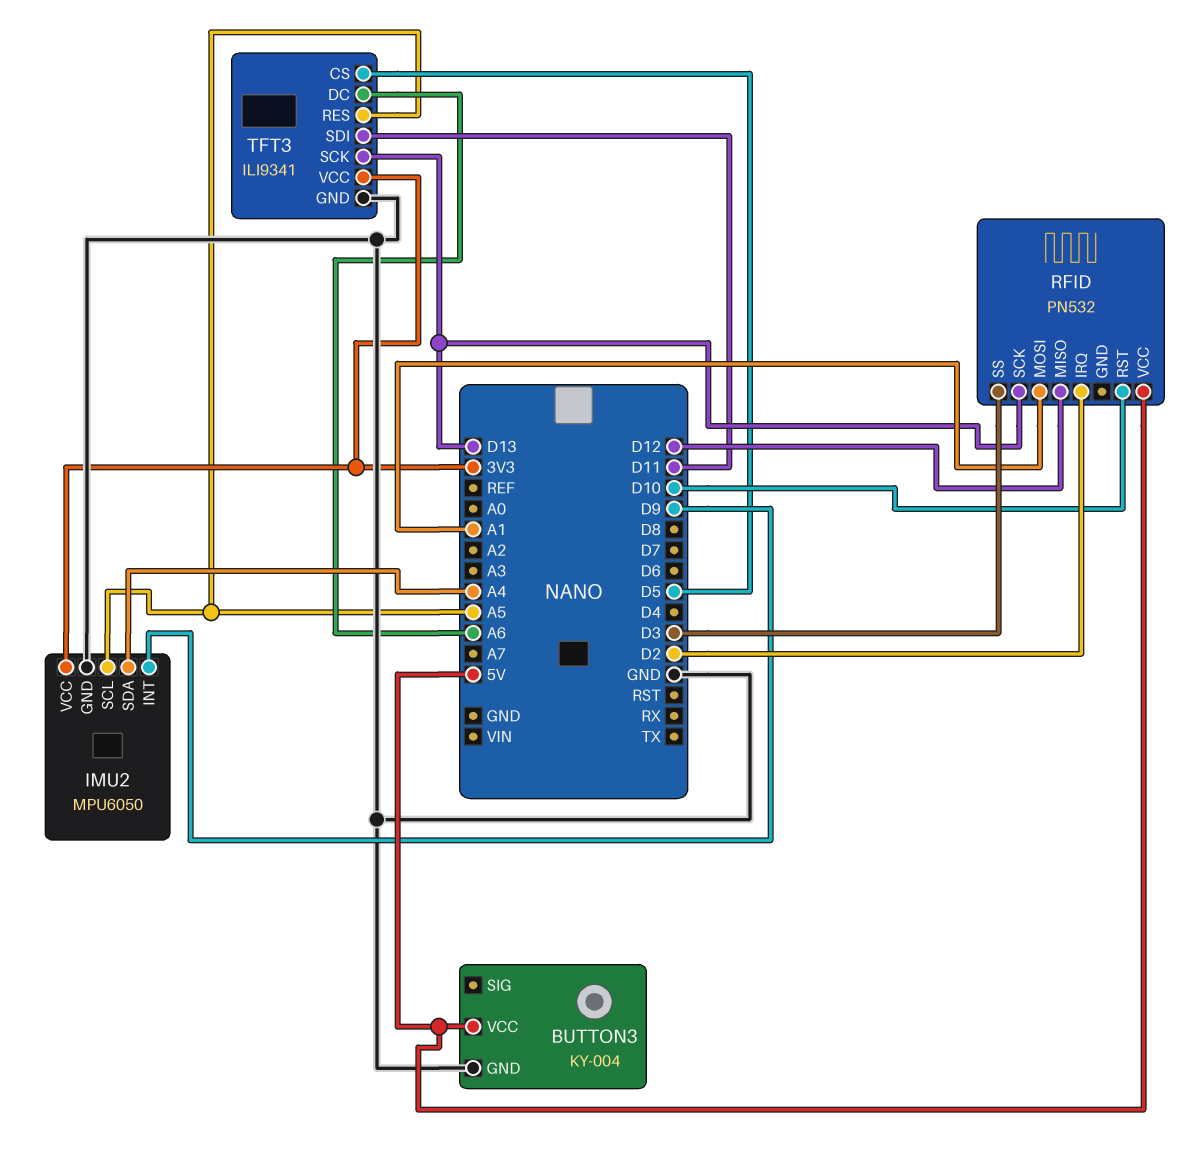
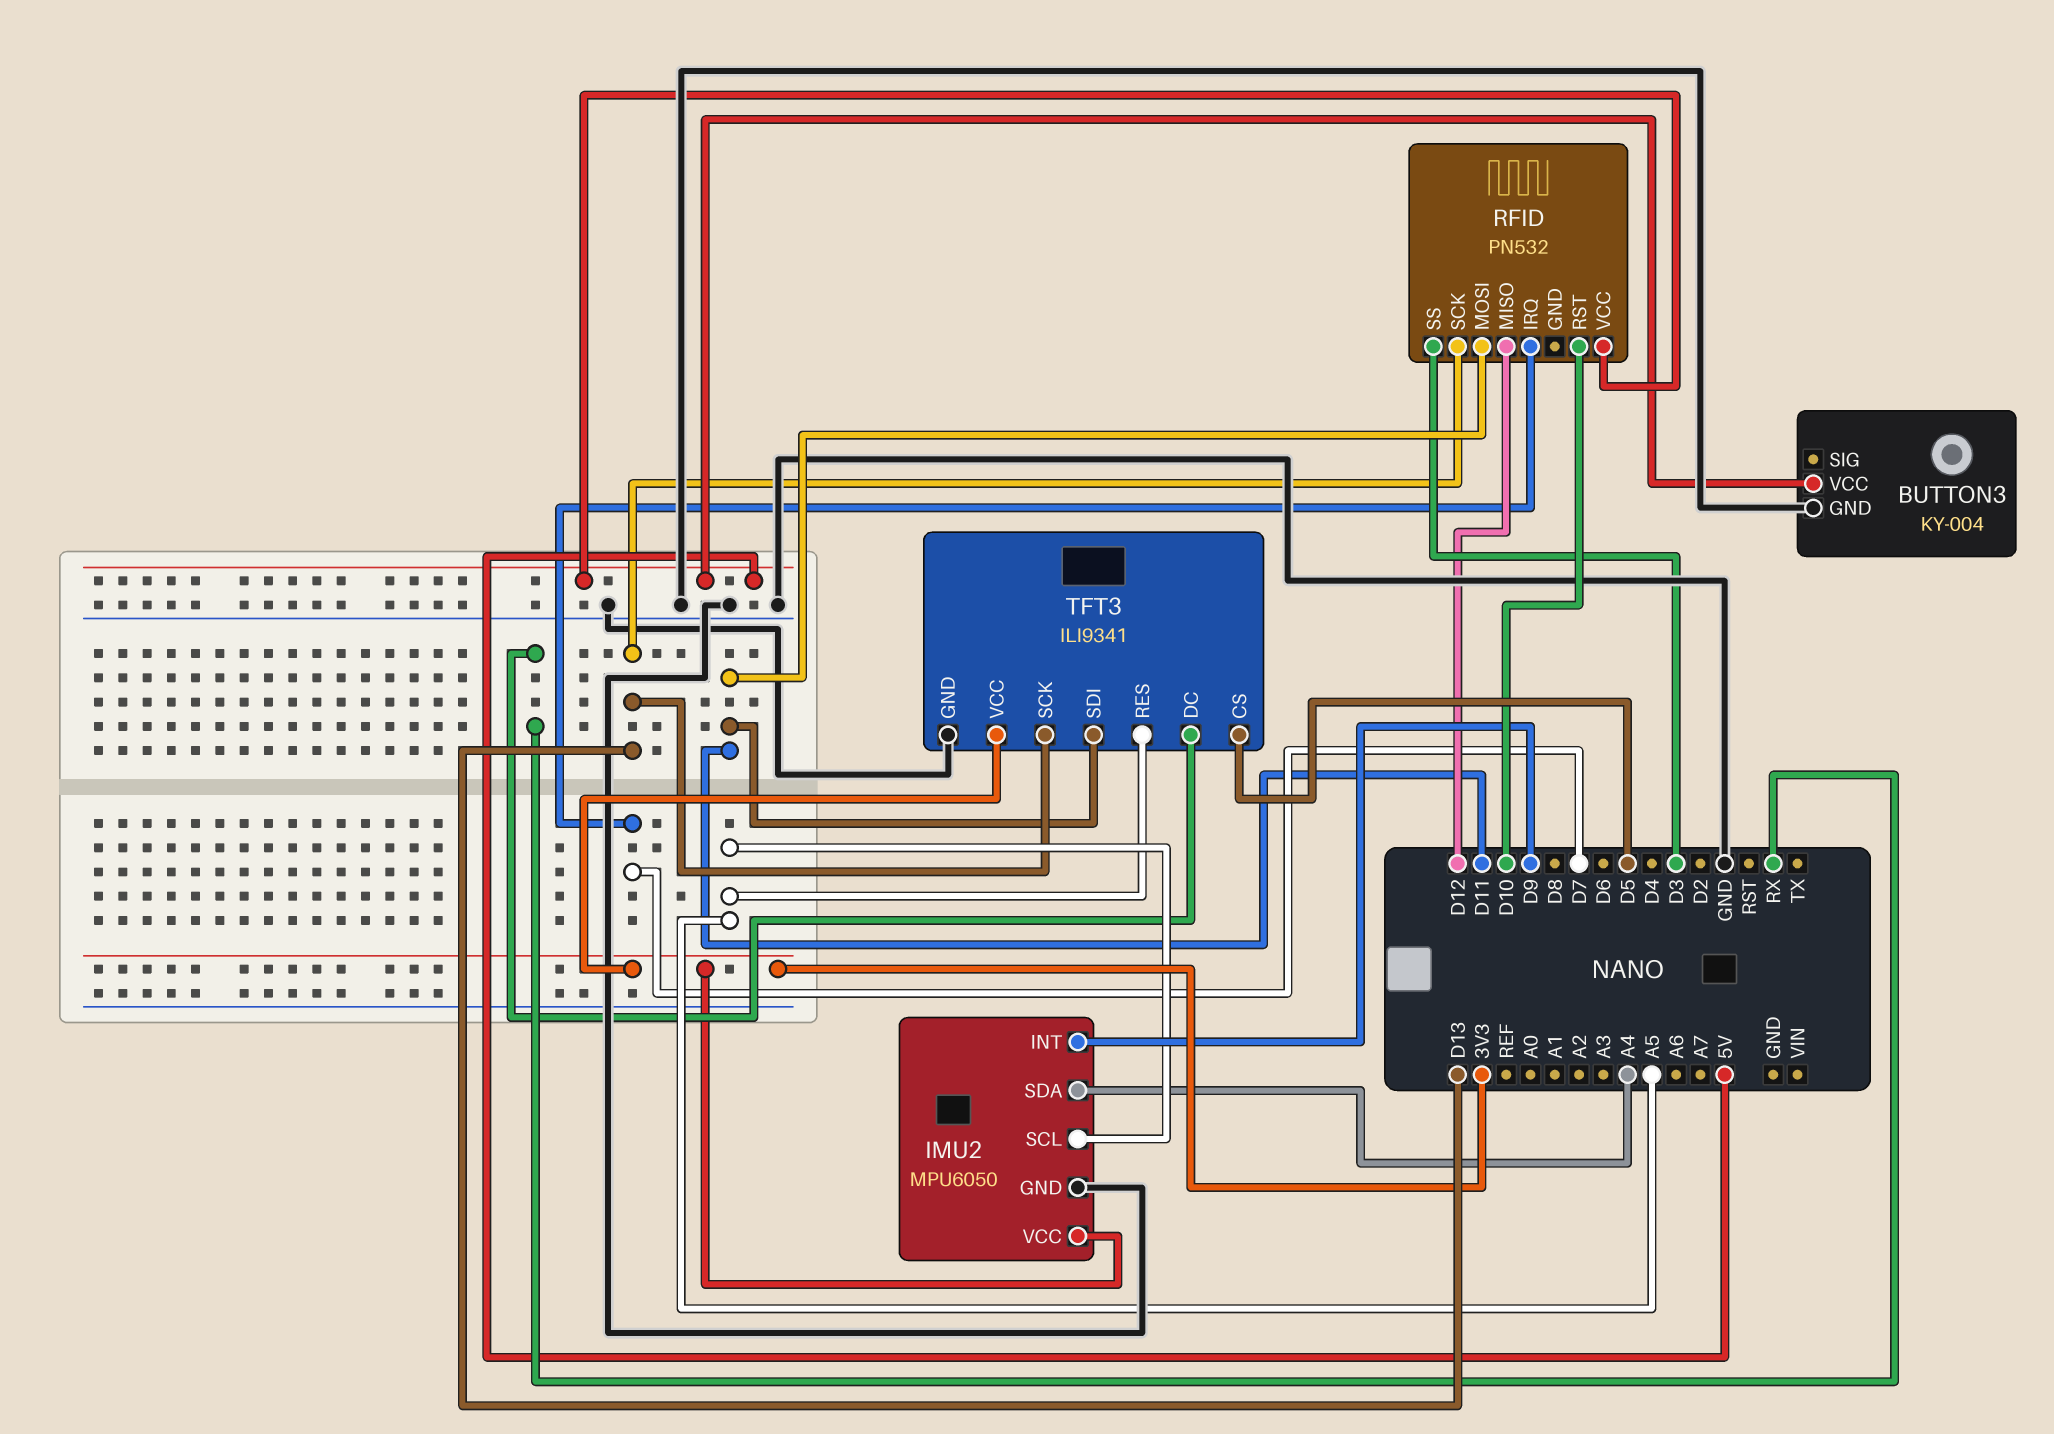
RFID pin IRQ: D2 -> D7
RFID pin MOSI: A1 -> D11
TFT3 pin DC: A6 -> RX

